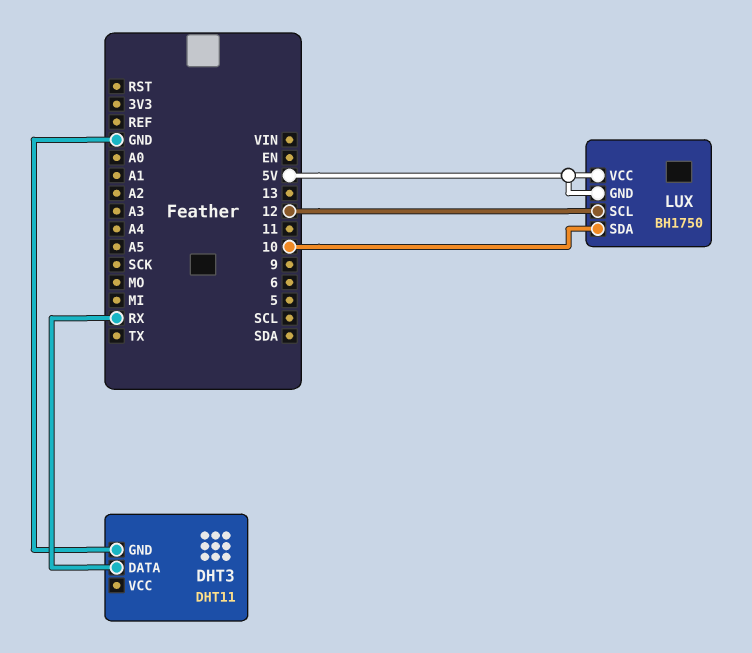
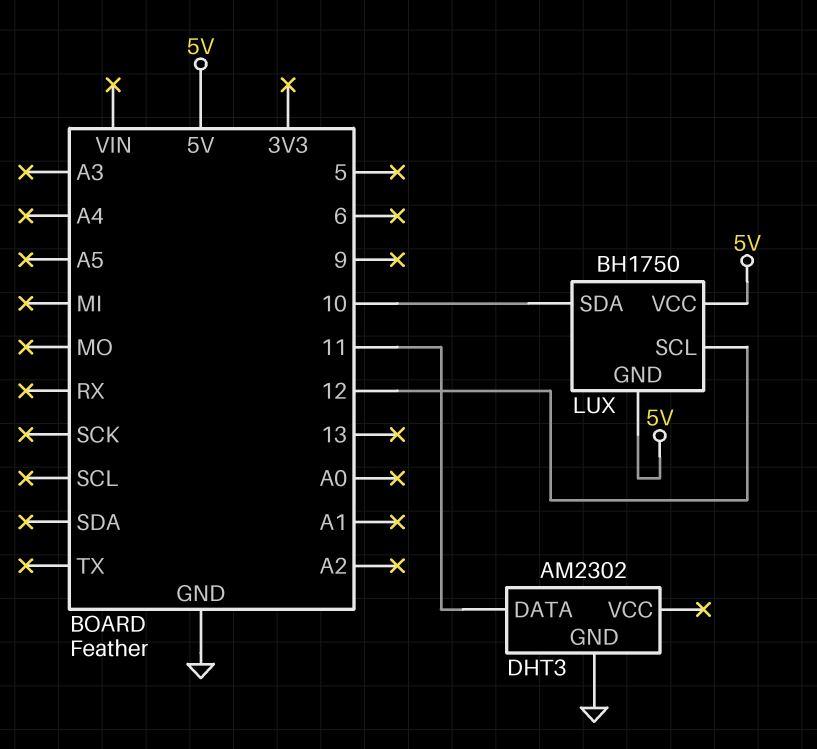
DHT3: DHT11 -> AM2302
DHT3 pin DATA: RX -> 11

